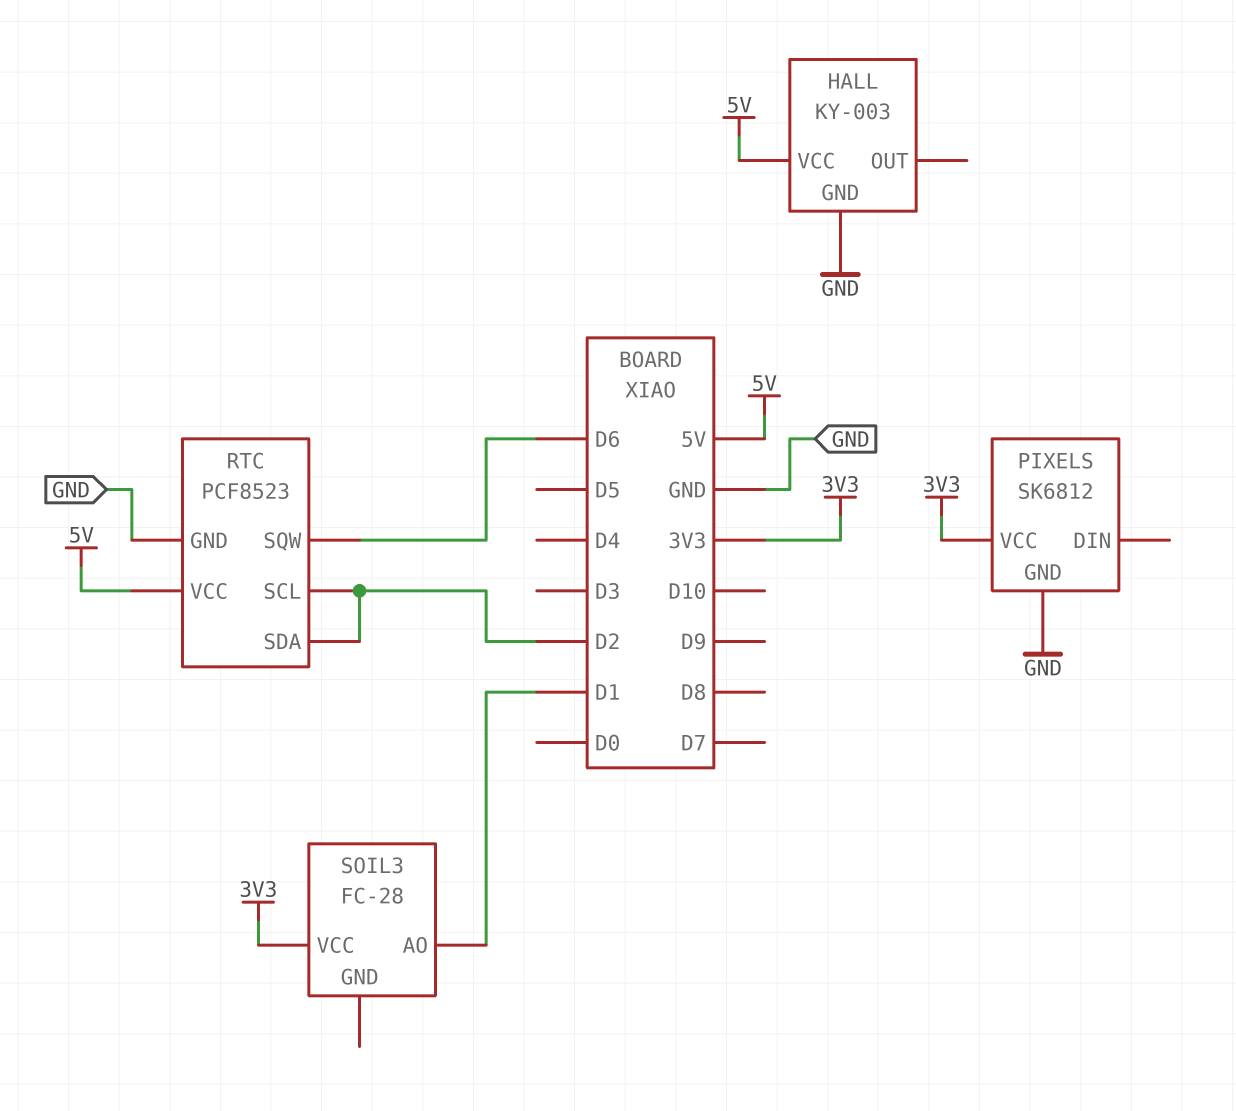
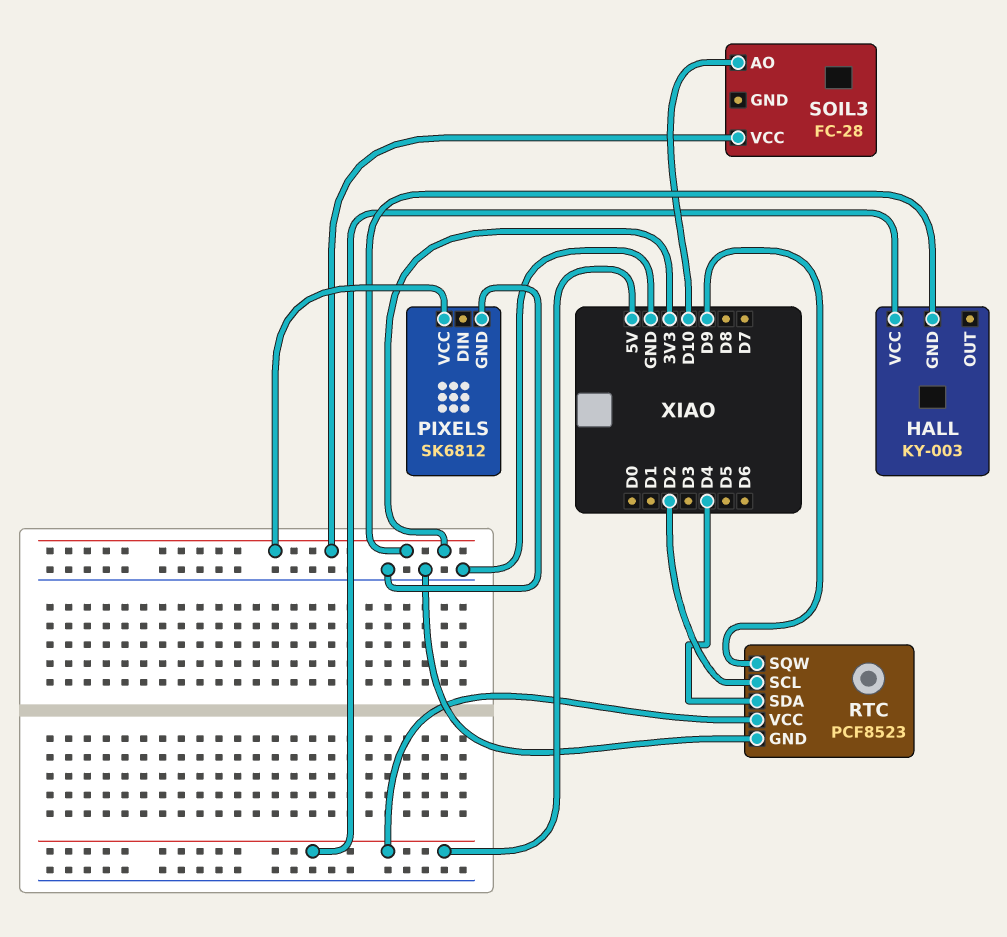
HALL pin GND: GND -> 3V3
RTC pin SDA: D2 -> D4
RTC pin SQW: D6 -> D9
SOIL3 pin AO: D1 -> D10

